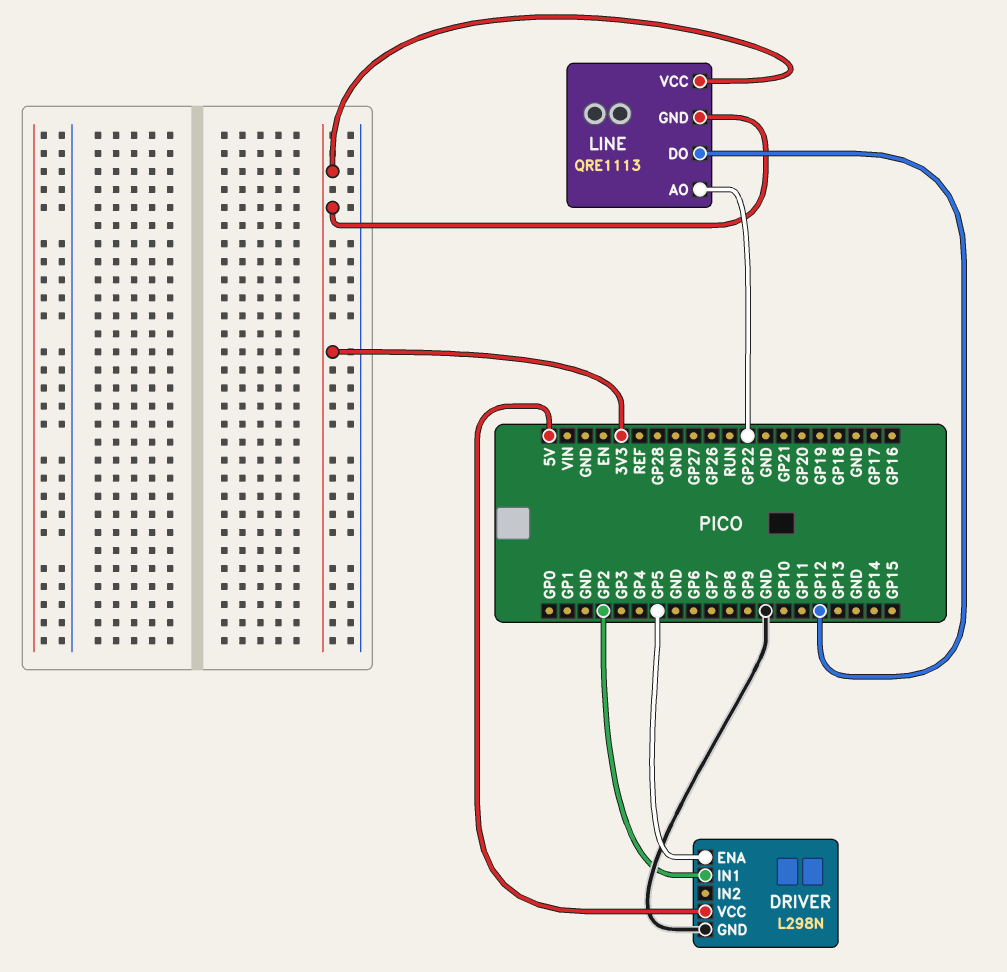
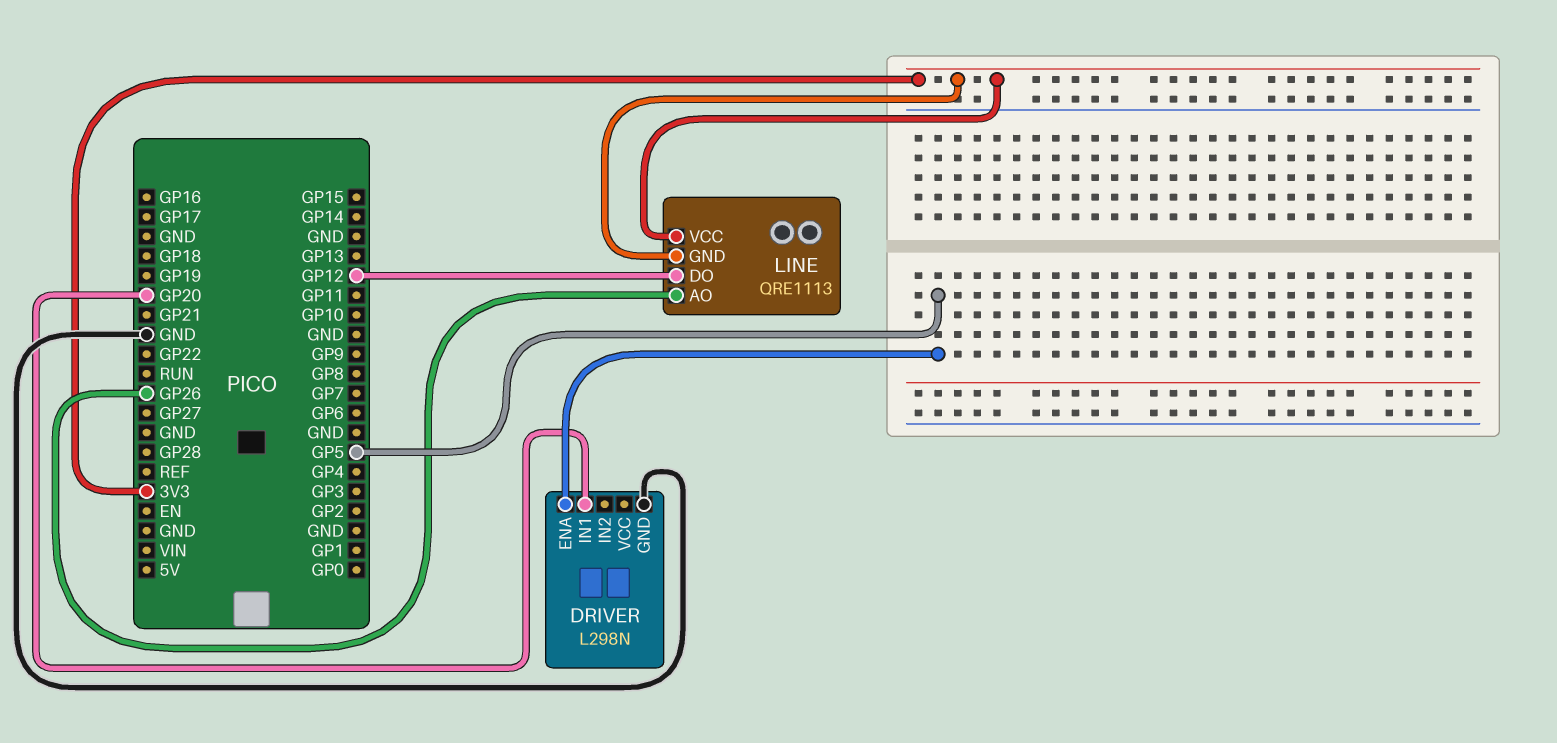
DRIVER pin IN1: GP2 -> GP20
DRIVER pin VCC: 5V -> none
LINE pin AO: GP22 -> GP26

